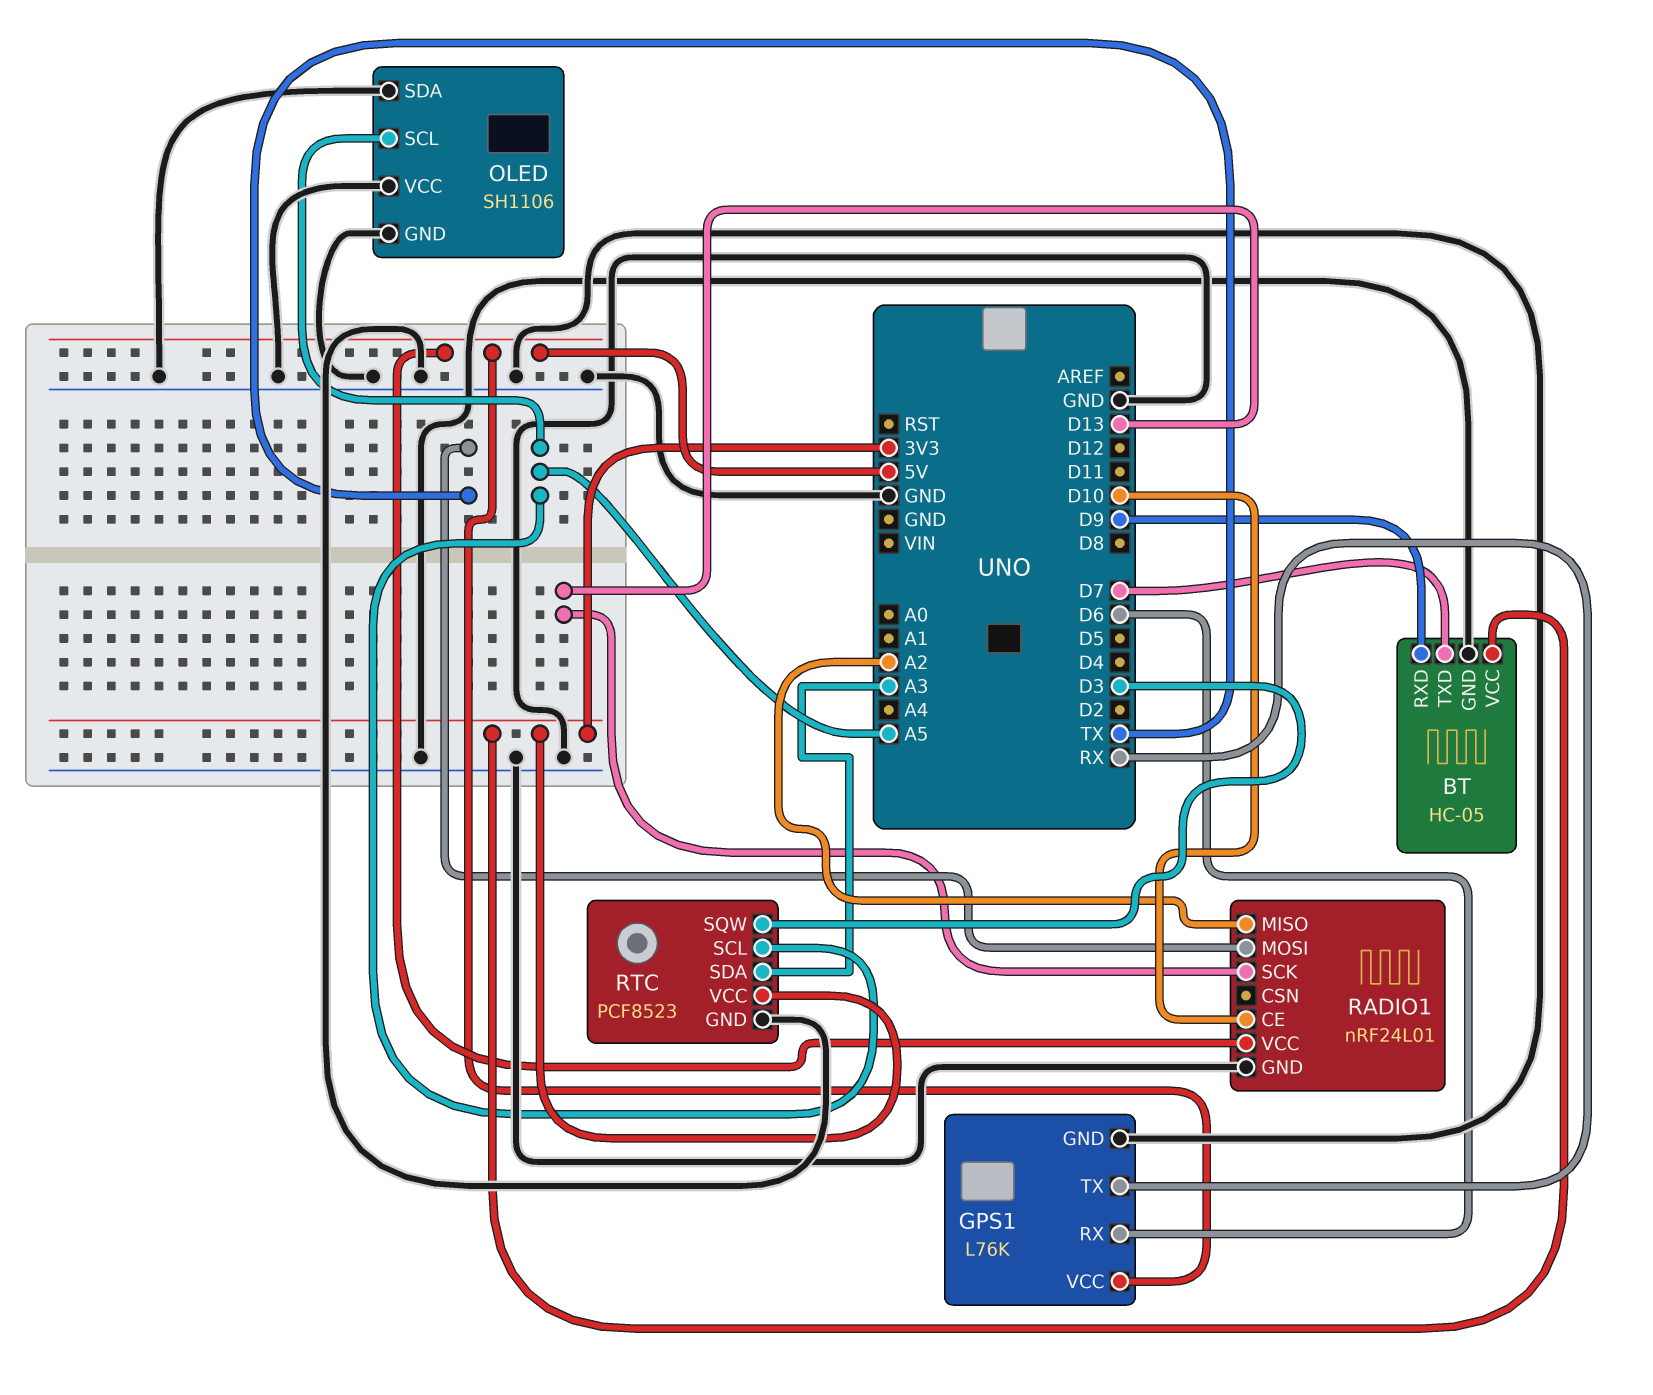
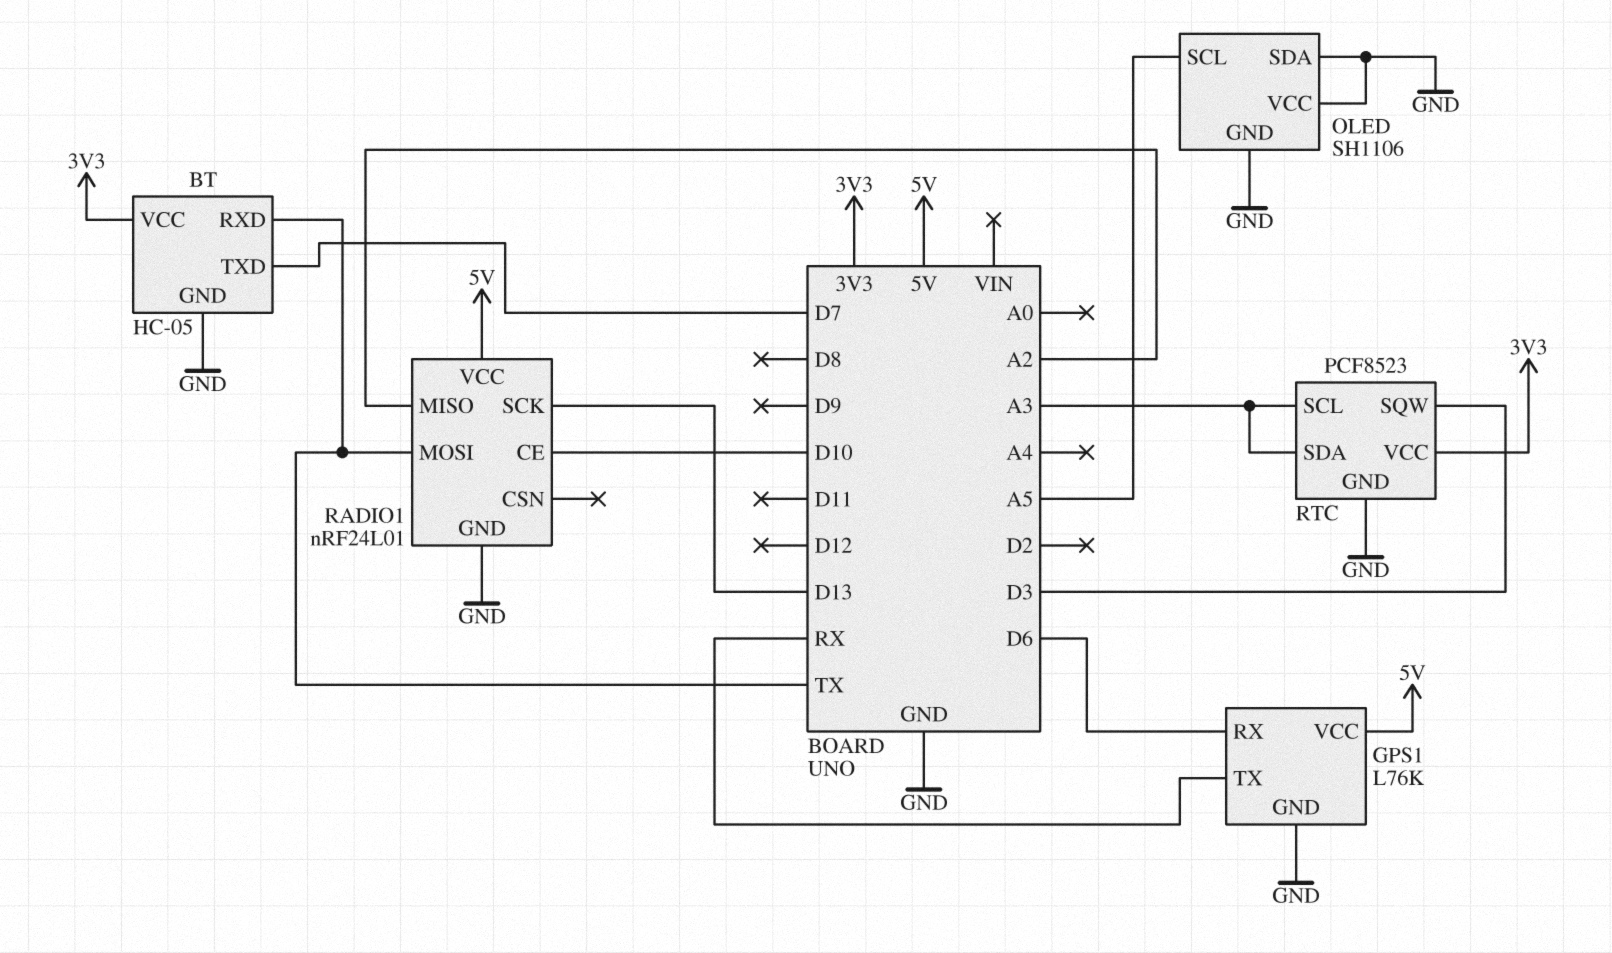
BT pin RXD: D9 -> TX
RTC pin SCL: A5 -> A3

